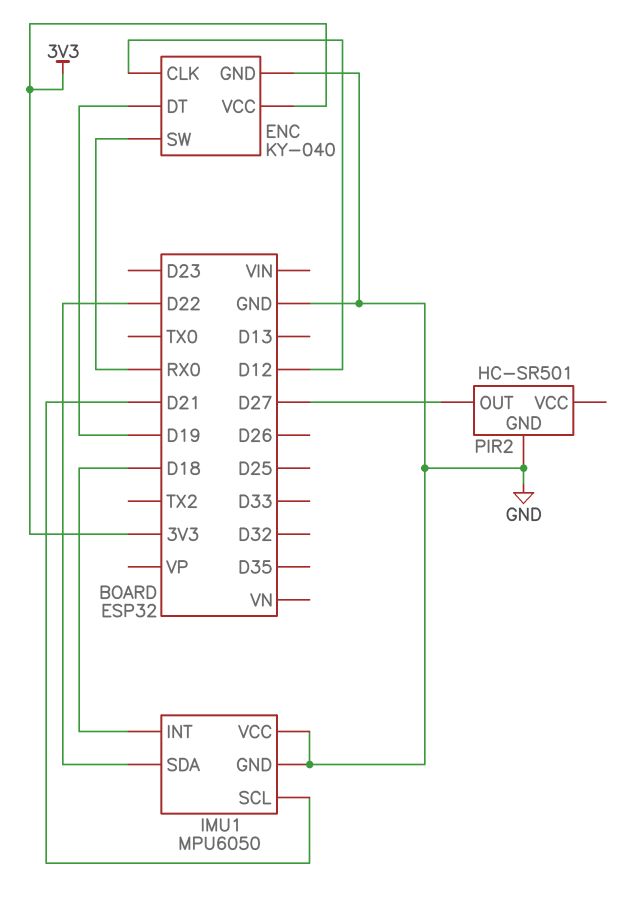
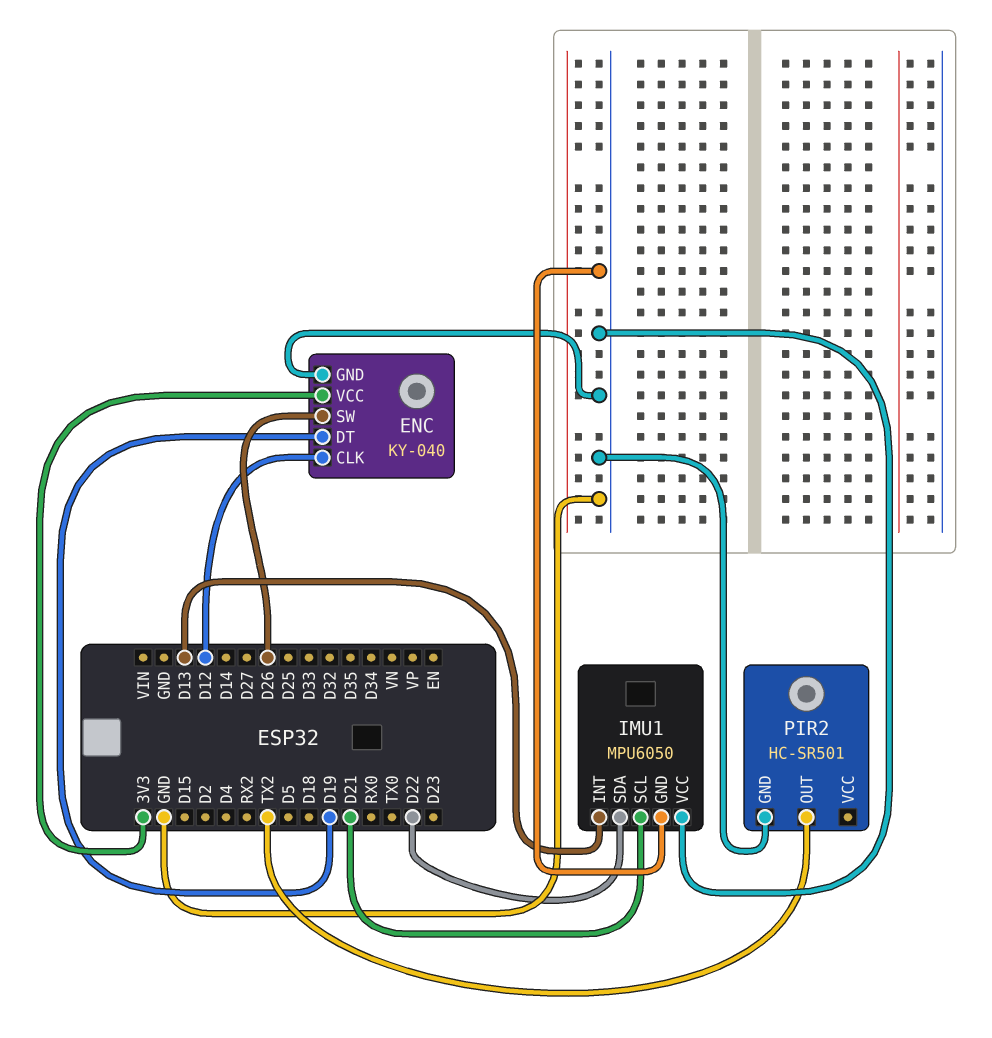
ENC pin SW: RX0 -> D26
IMU1 pin INT: D18 -> D13
PIR2 pin OUT: D27 -> TX2

